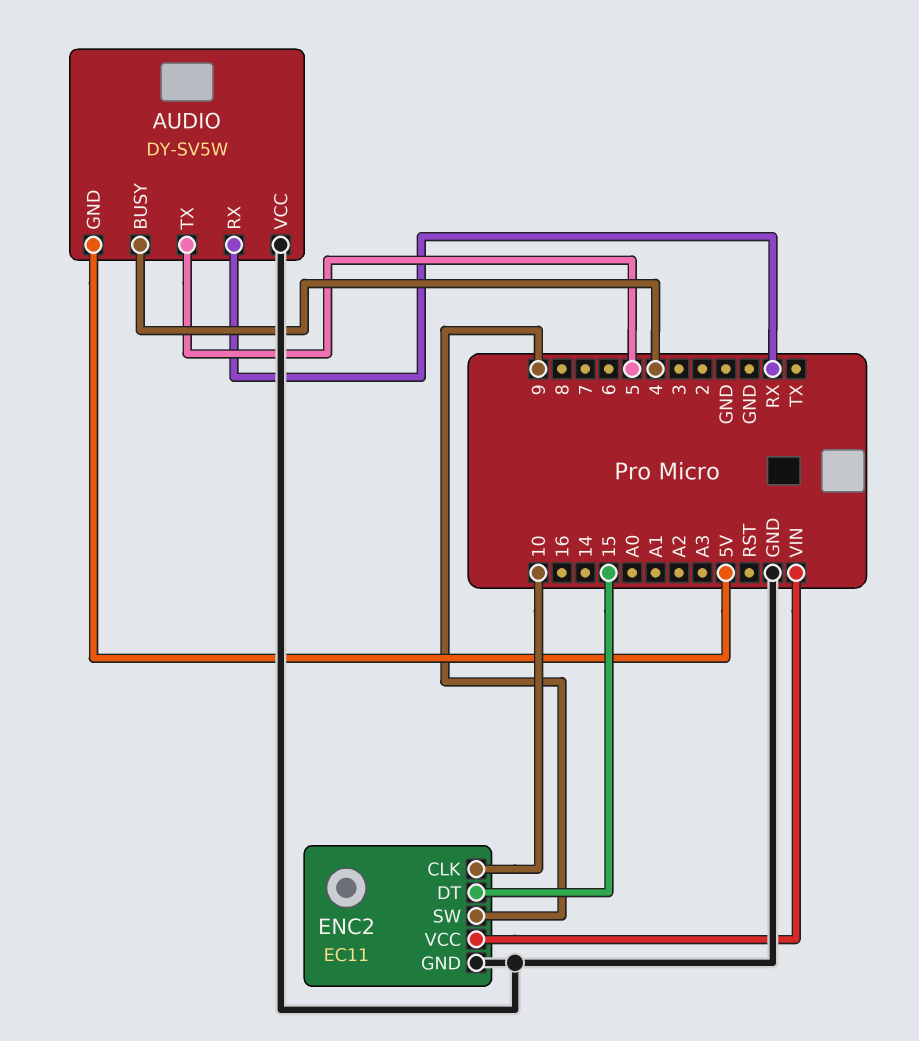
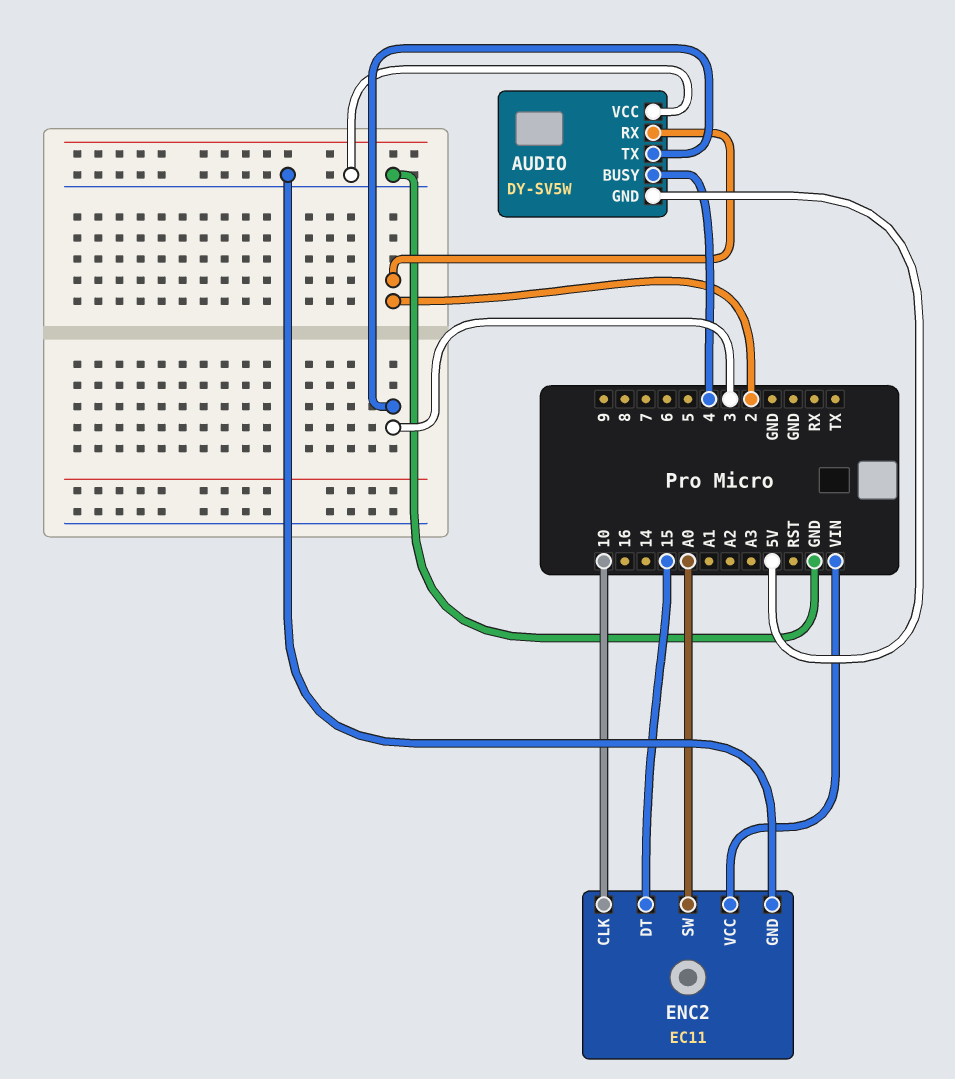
AUDIO pin RX: RX -> 2
AUDIO pin TX: 5 -> 3
ENC2 pin SW: 9 -> A0

